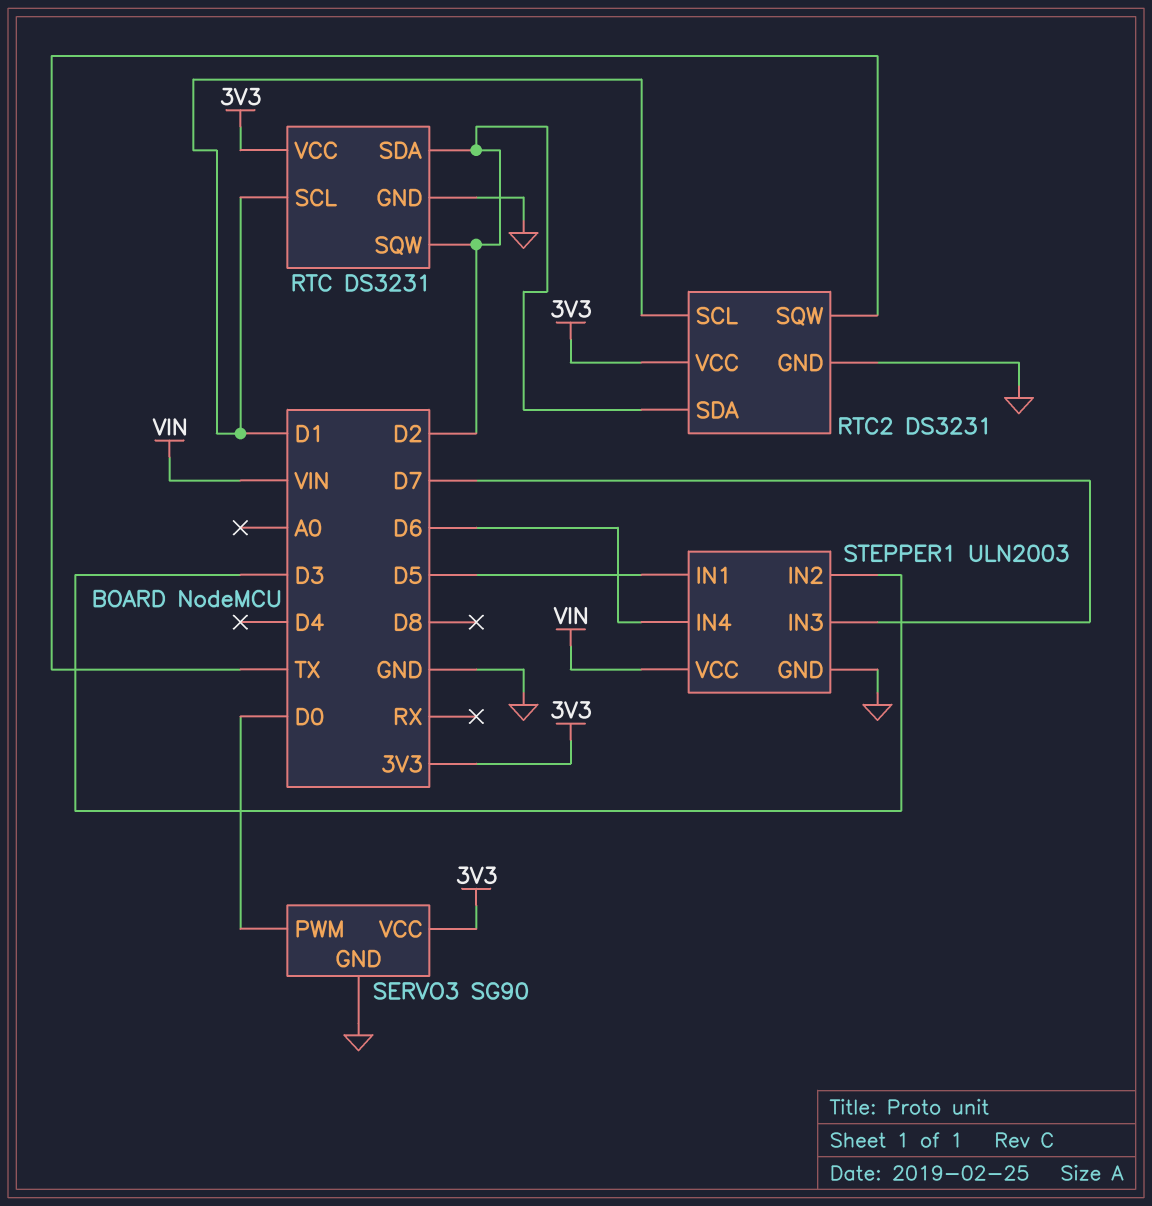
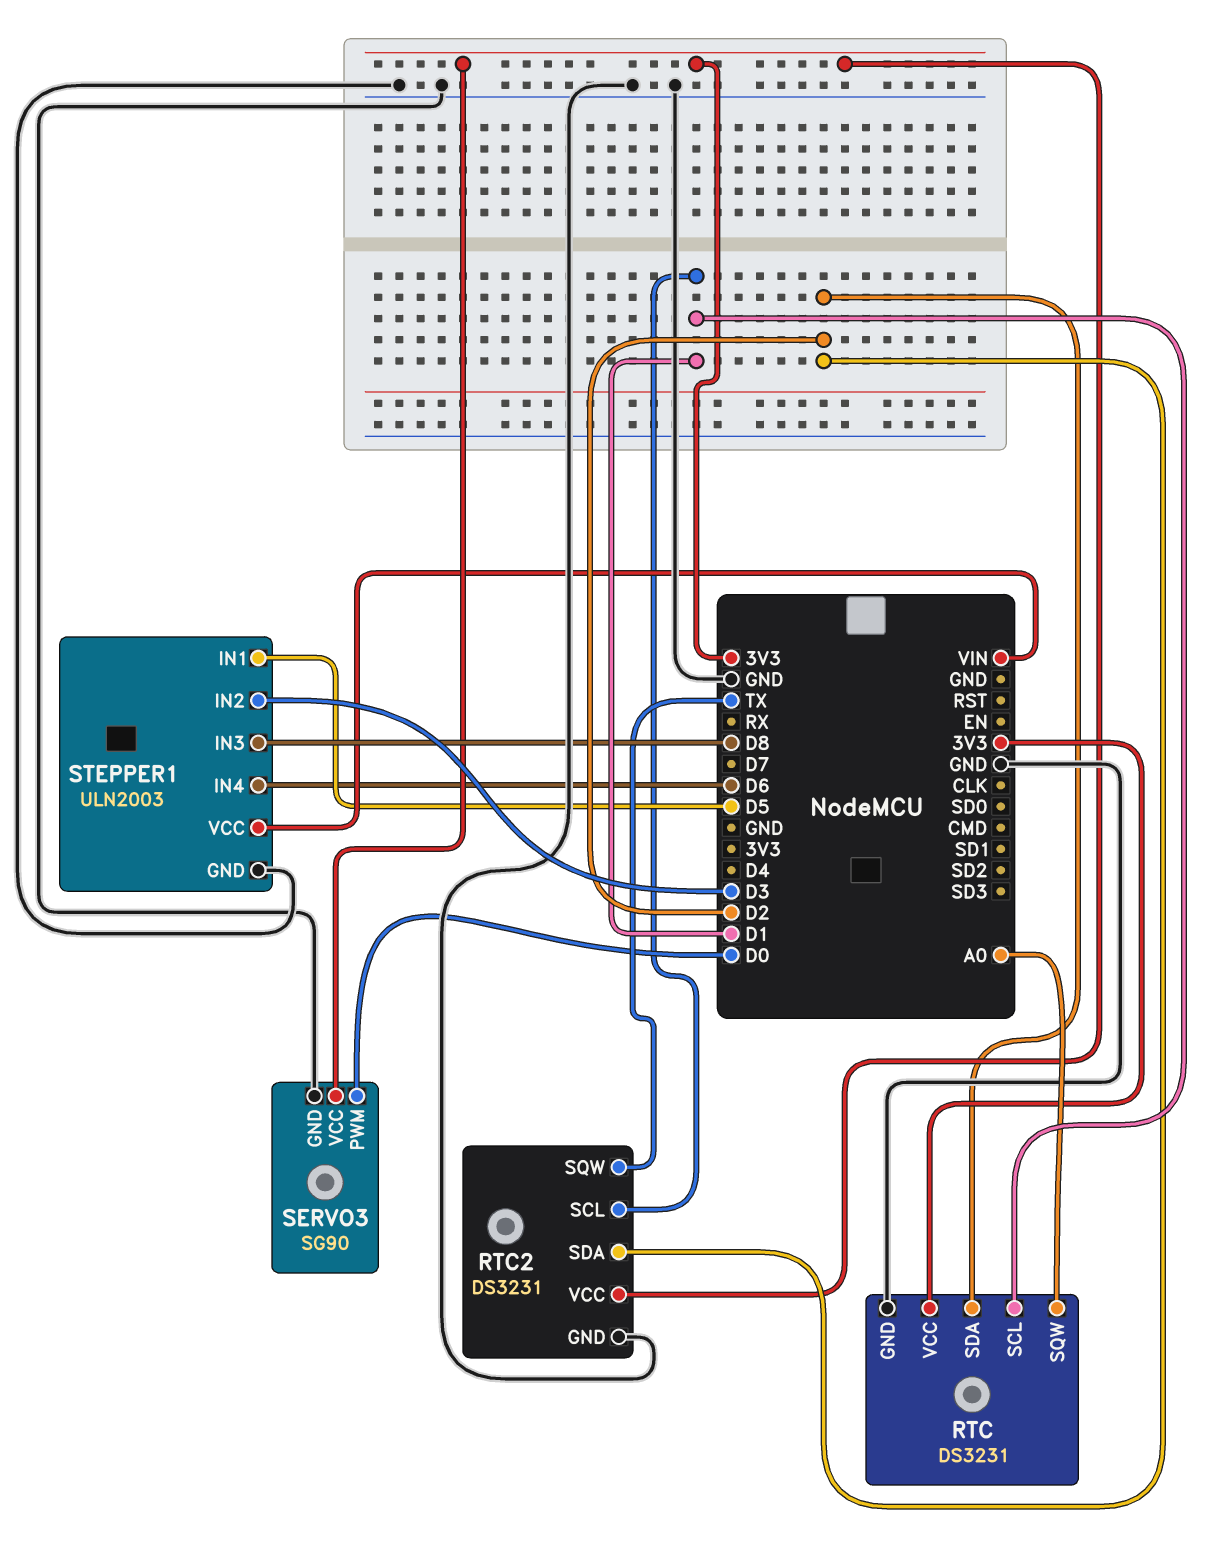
RTC pin SQW: D2 -> A0
STEPPER1 pin IN3: D7 -> D8

